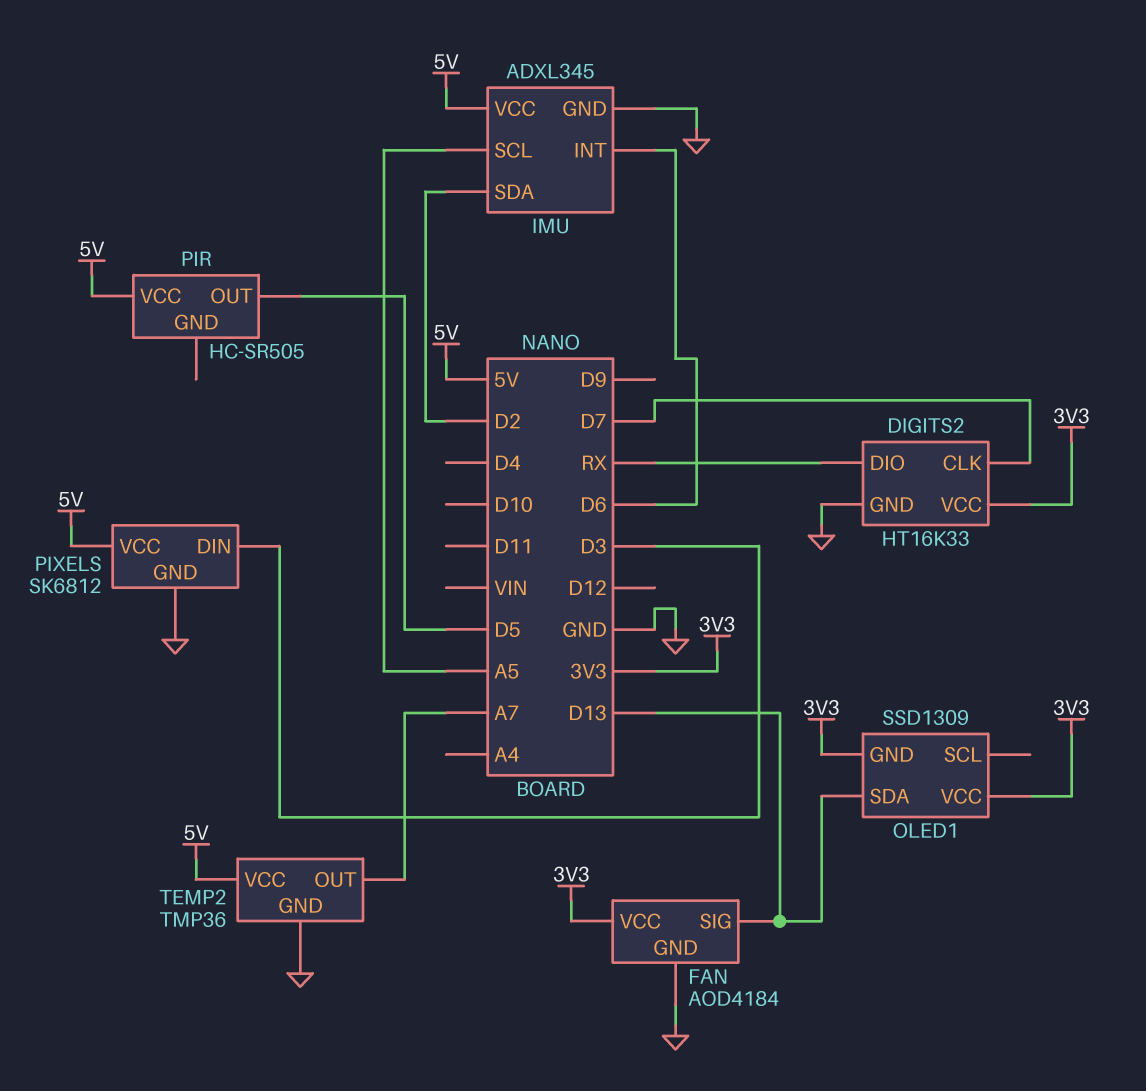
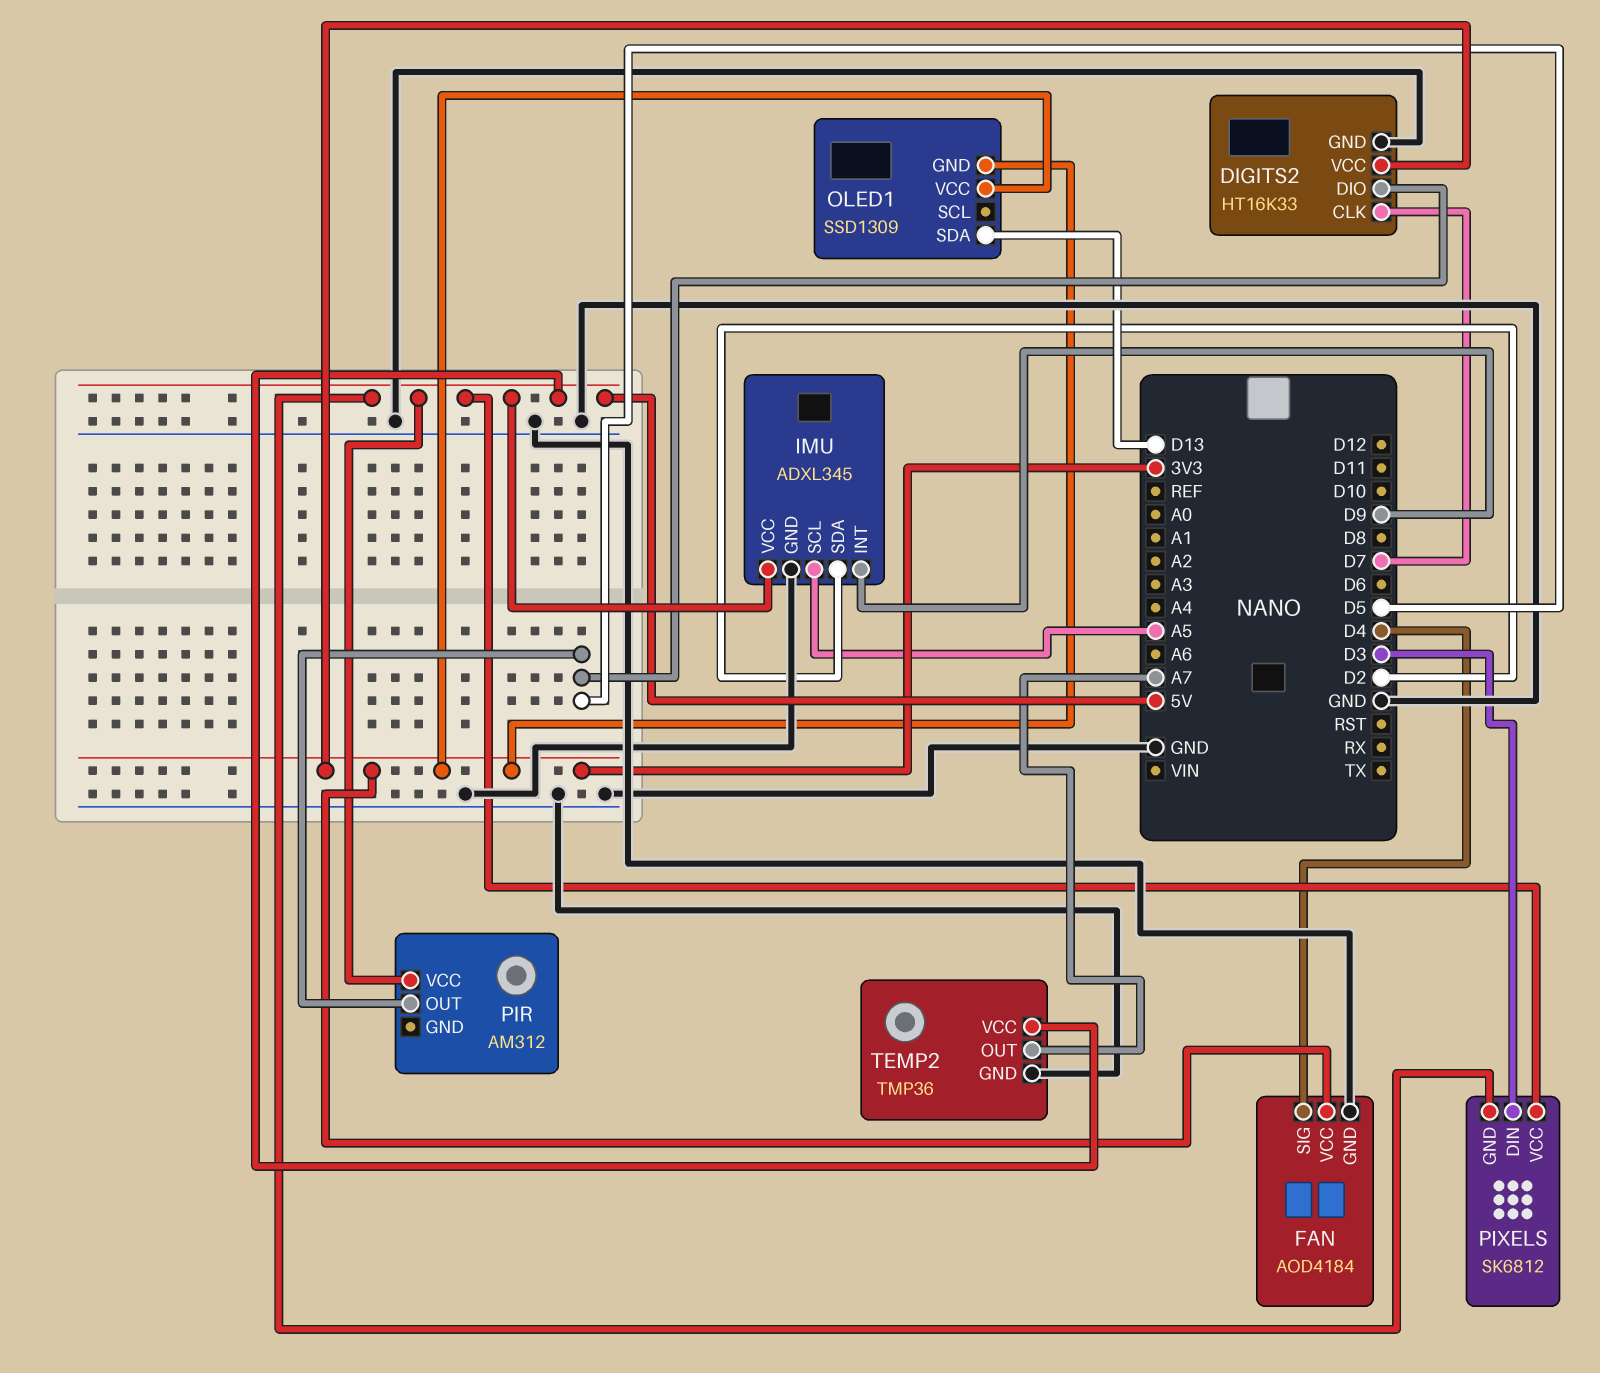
DIGITS2 pin DIO: RX -> D5
FAN pin SIG: D13 -> D4
IMU pin INT: D6 -> D9
PIR: HC-SR505 -> AM312
PIXELS pin GND: GND -> 5V

